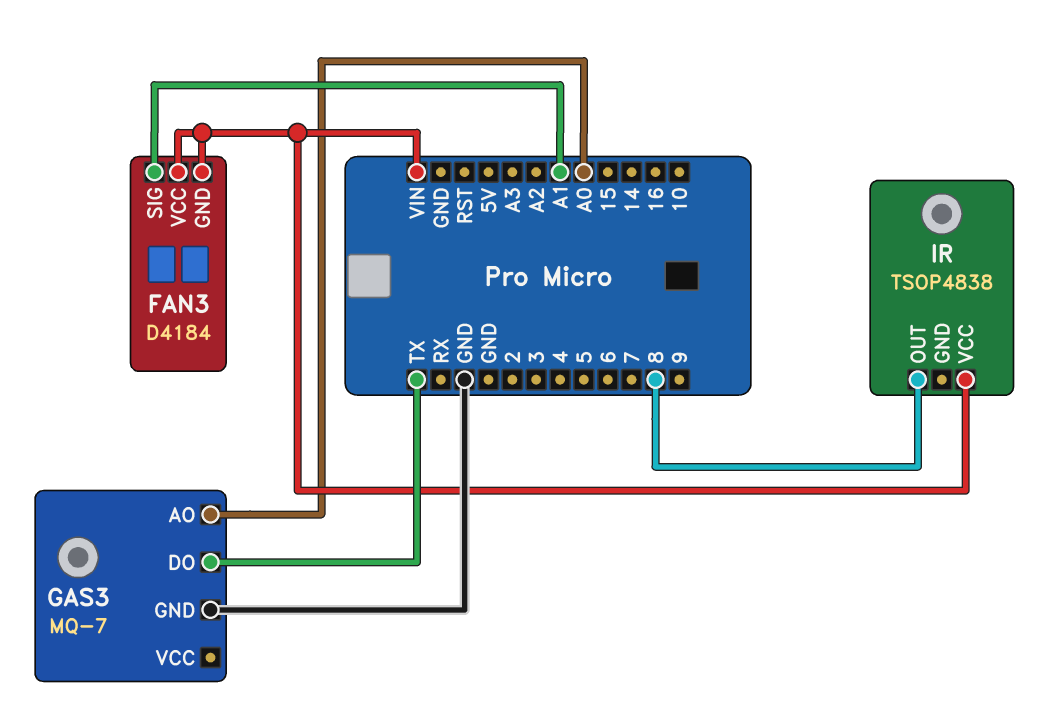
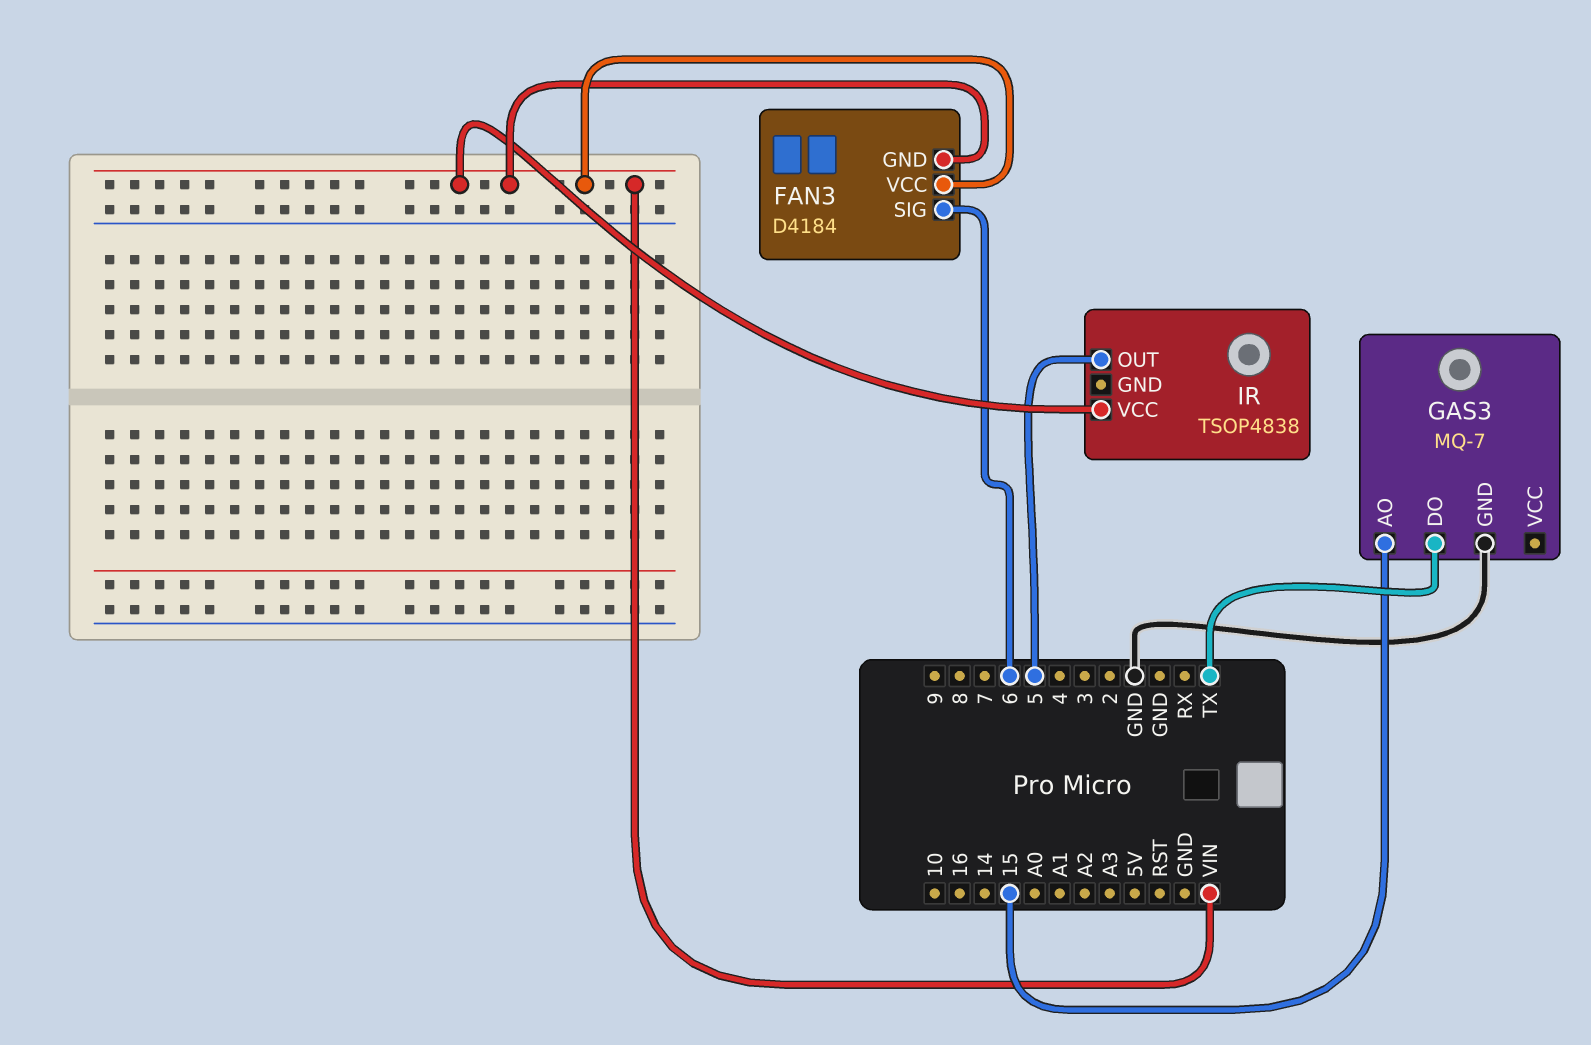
FAN3 pin SIG: A1 -> 6
GAS3 pin AO: A0 -> 15
IR pin OUT: 8 -> 5

